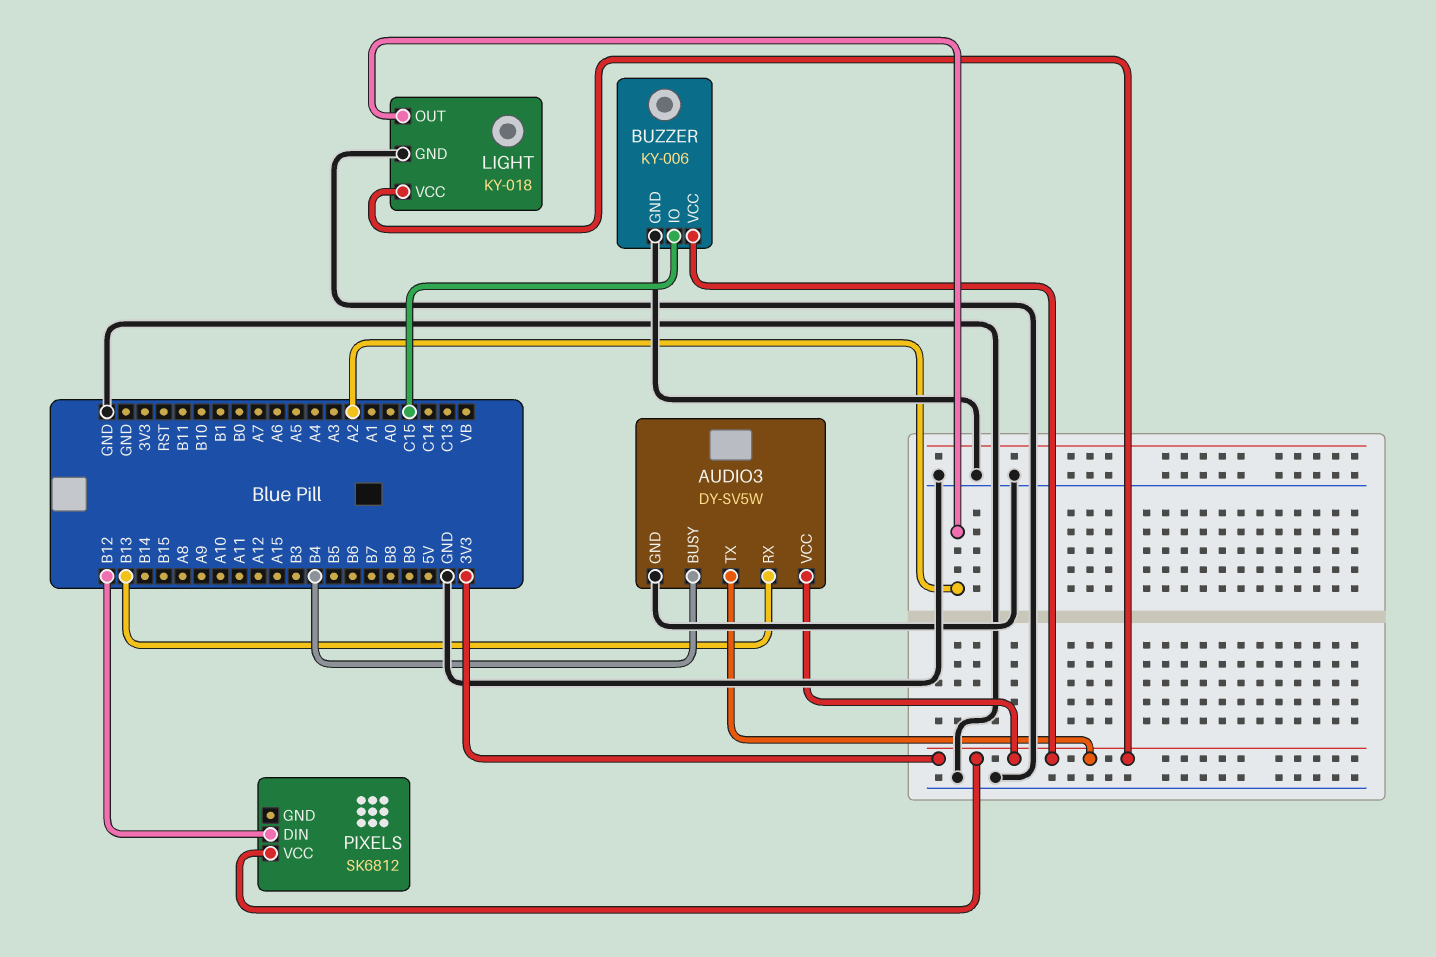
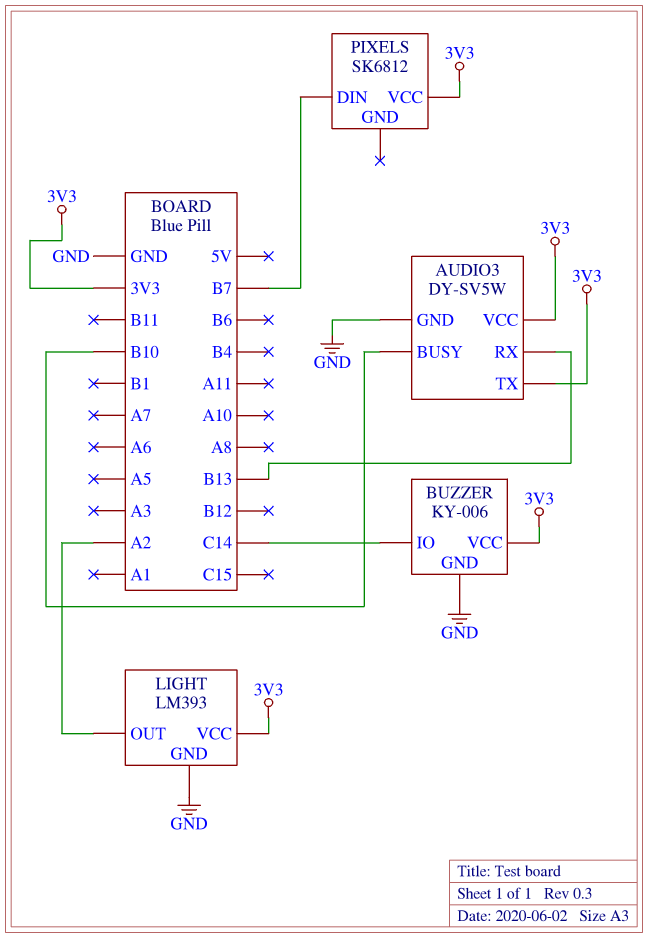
AUDIO3 pin BUSY: B4 -> B10
BUZZER pin IO: C15 -> C14
LIGHT: KY-018 -> LM393
PIXELS pin DIN: B12 -> B7

